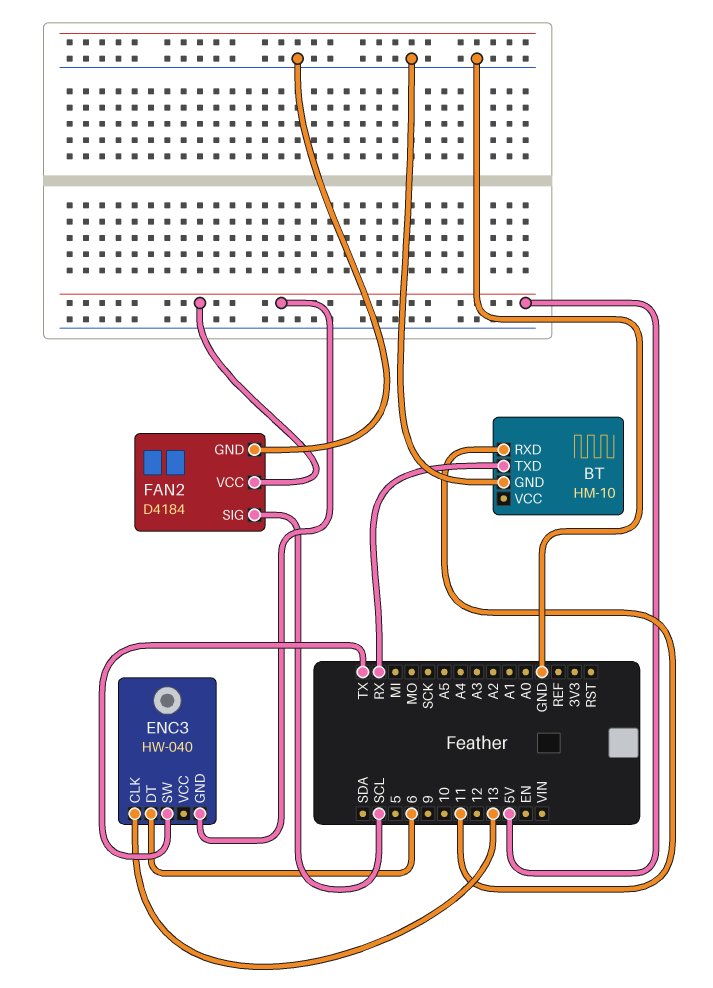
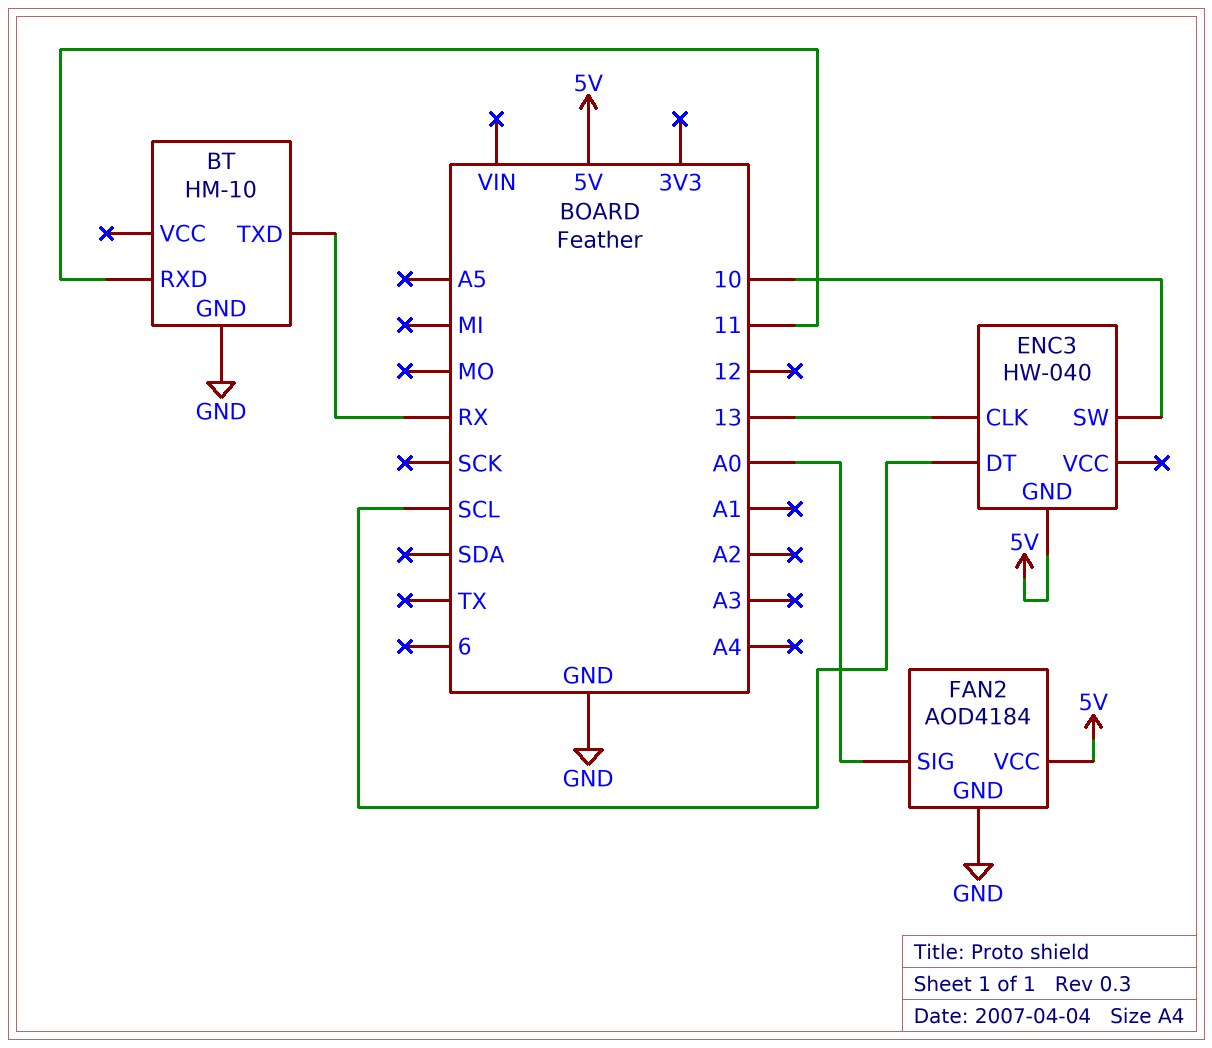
ENC3 pin DT: 6 -> SCL
ENC3 pin SW: TX -> 10
FAN2: D4184 -> AOD4184
FAN2 pin SIG: SCL -> A0

